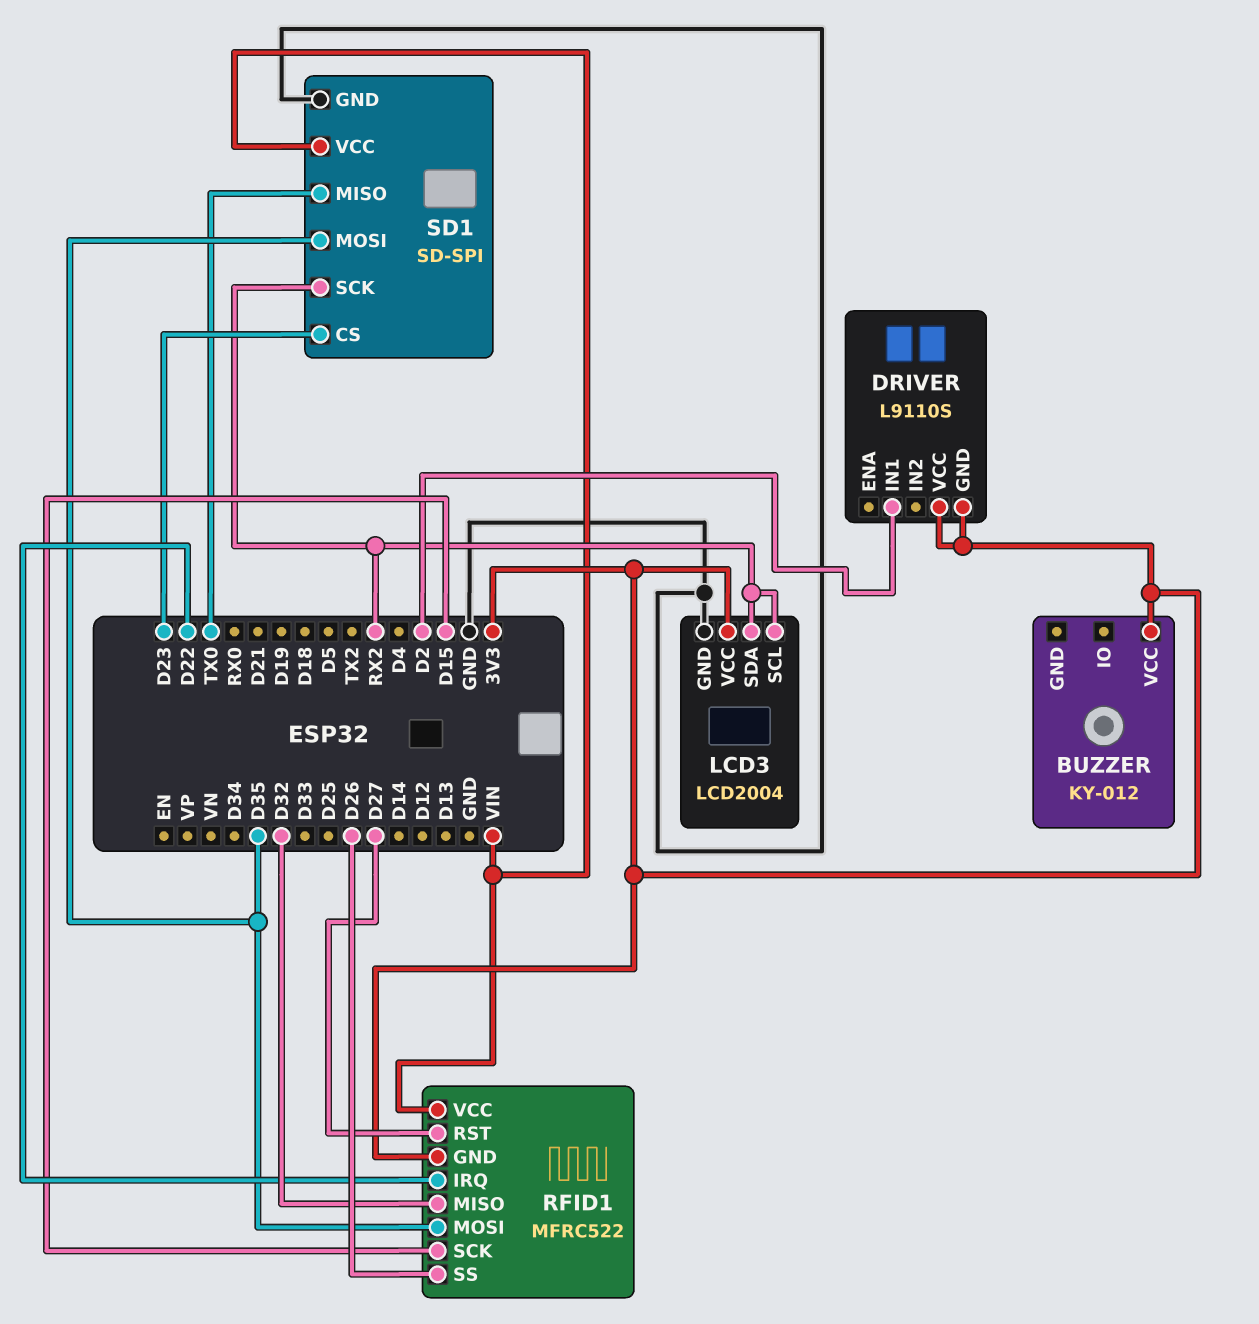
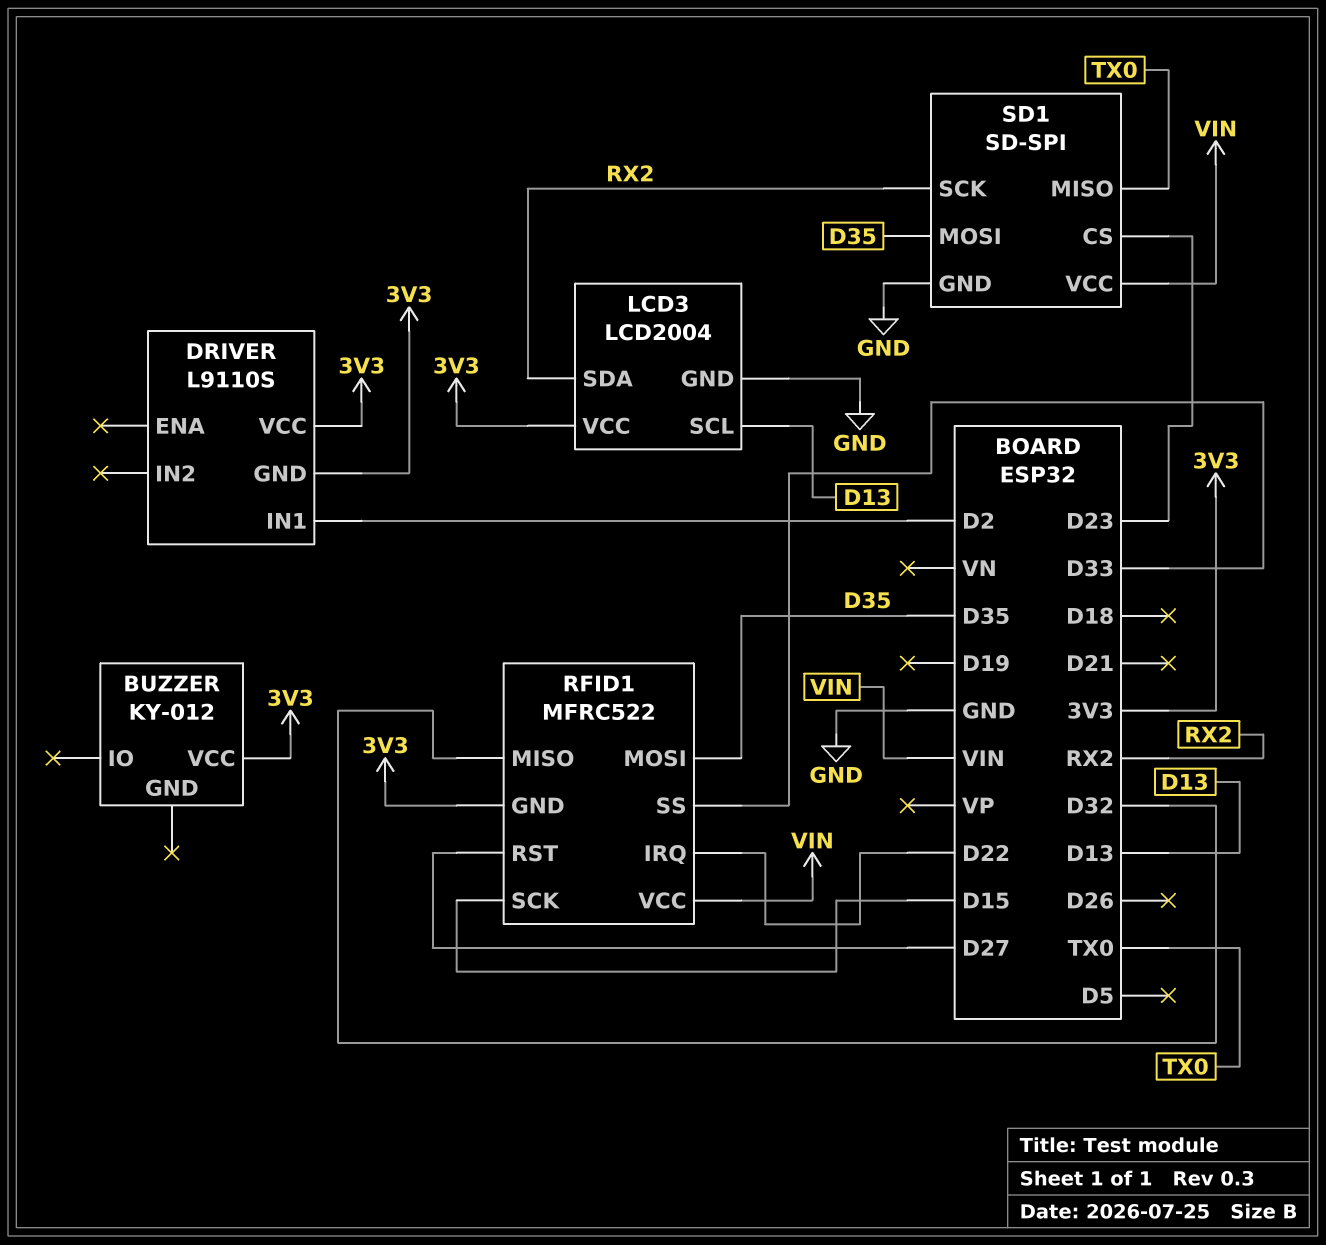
LCD3 pin SCL: RX2 -> D13
RFID1 pin SS: D26 -> D33

